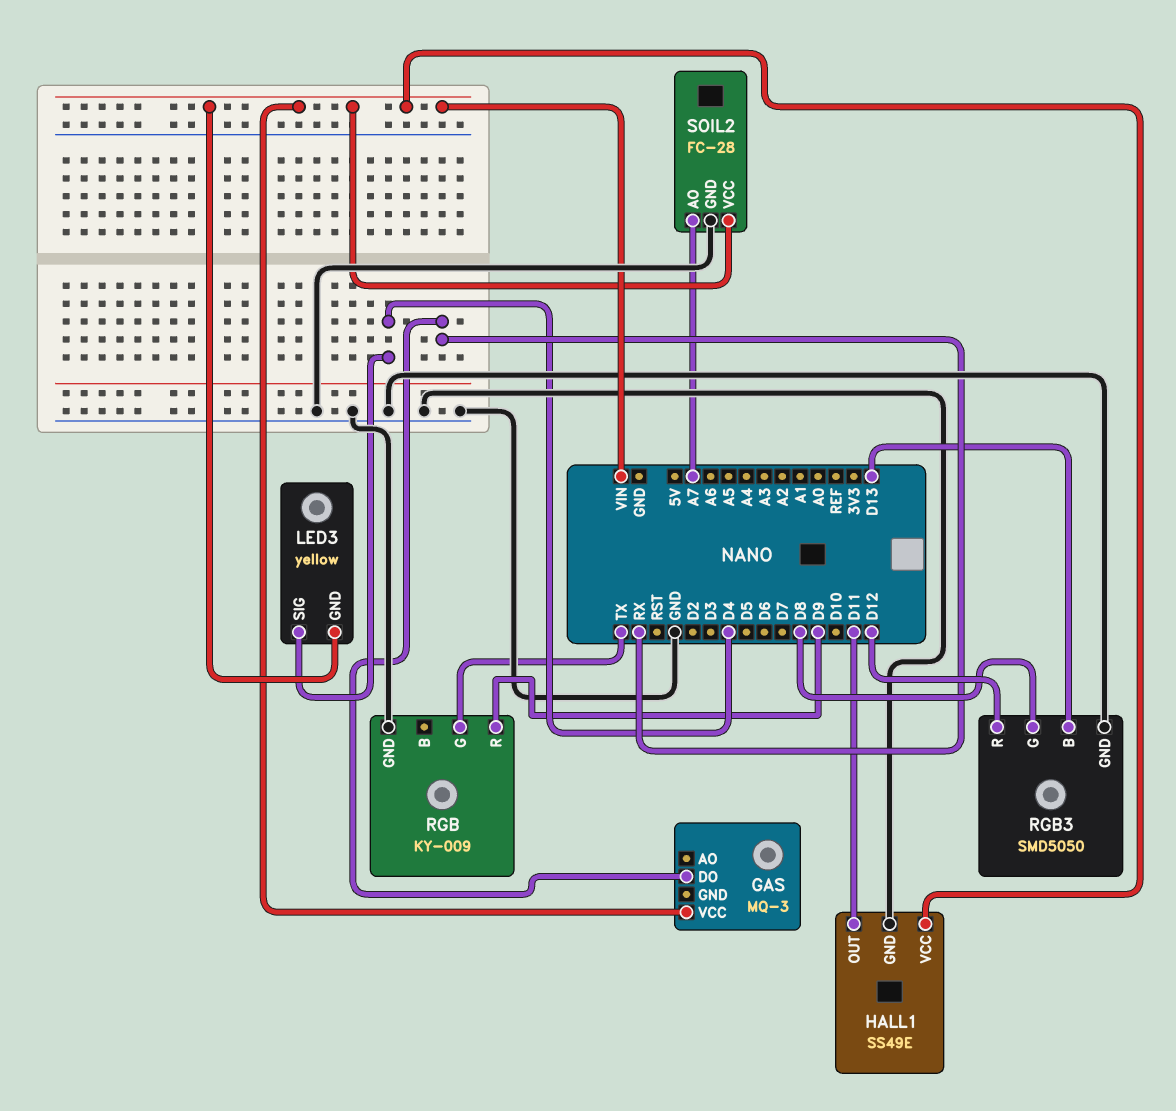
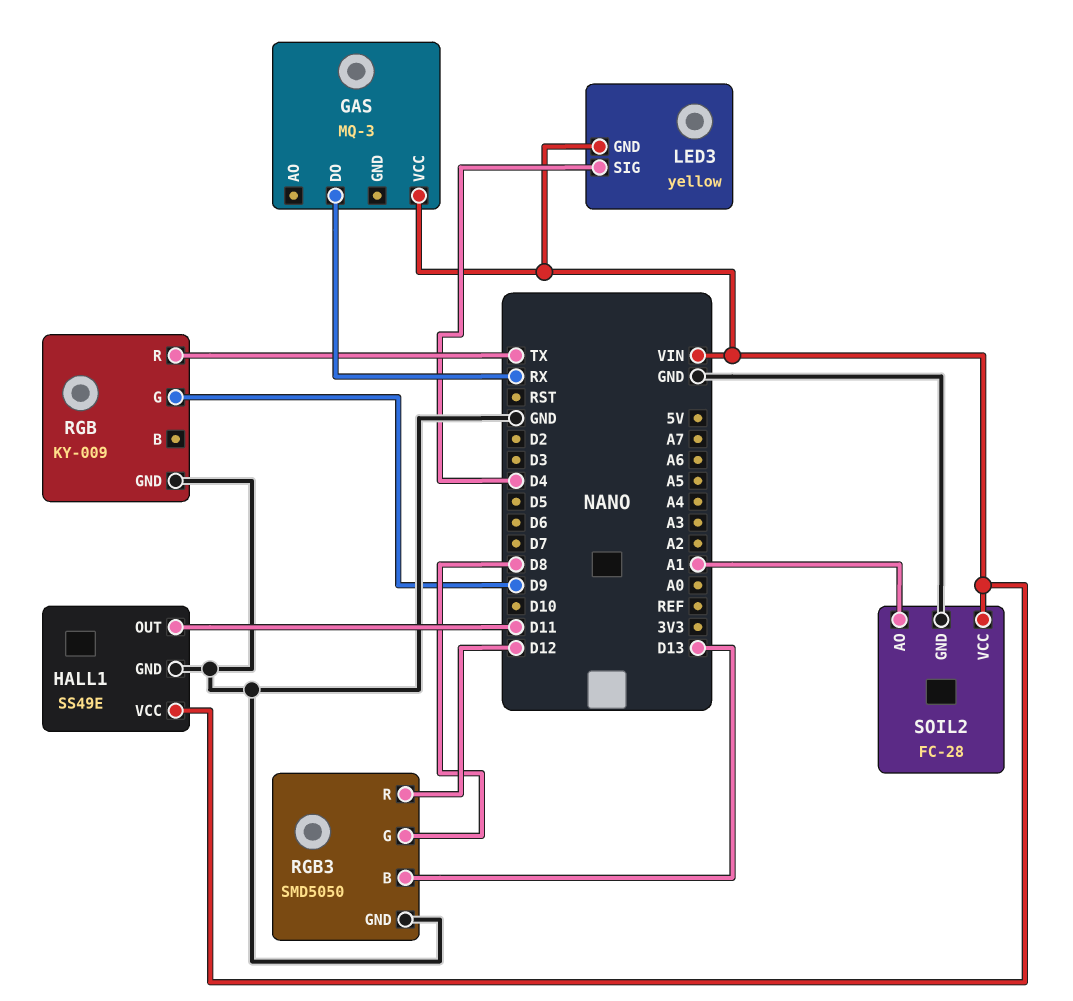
RGB pin G: TX -> D9
RGB pin R: D9 -> TX
SOIL2 pin AO: A7 -> A1

